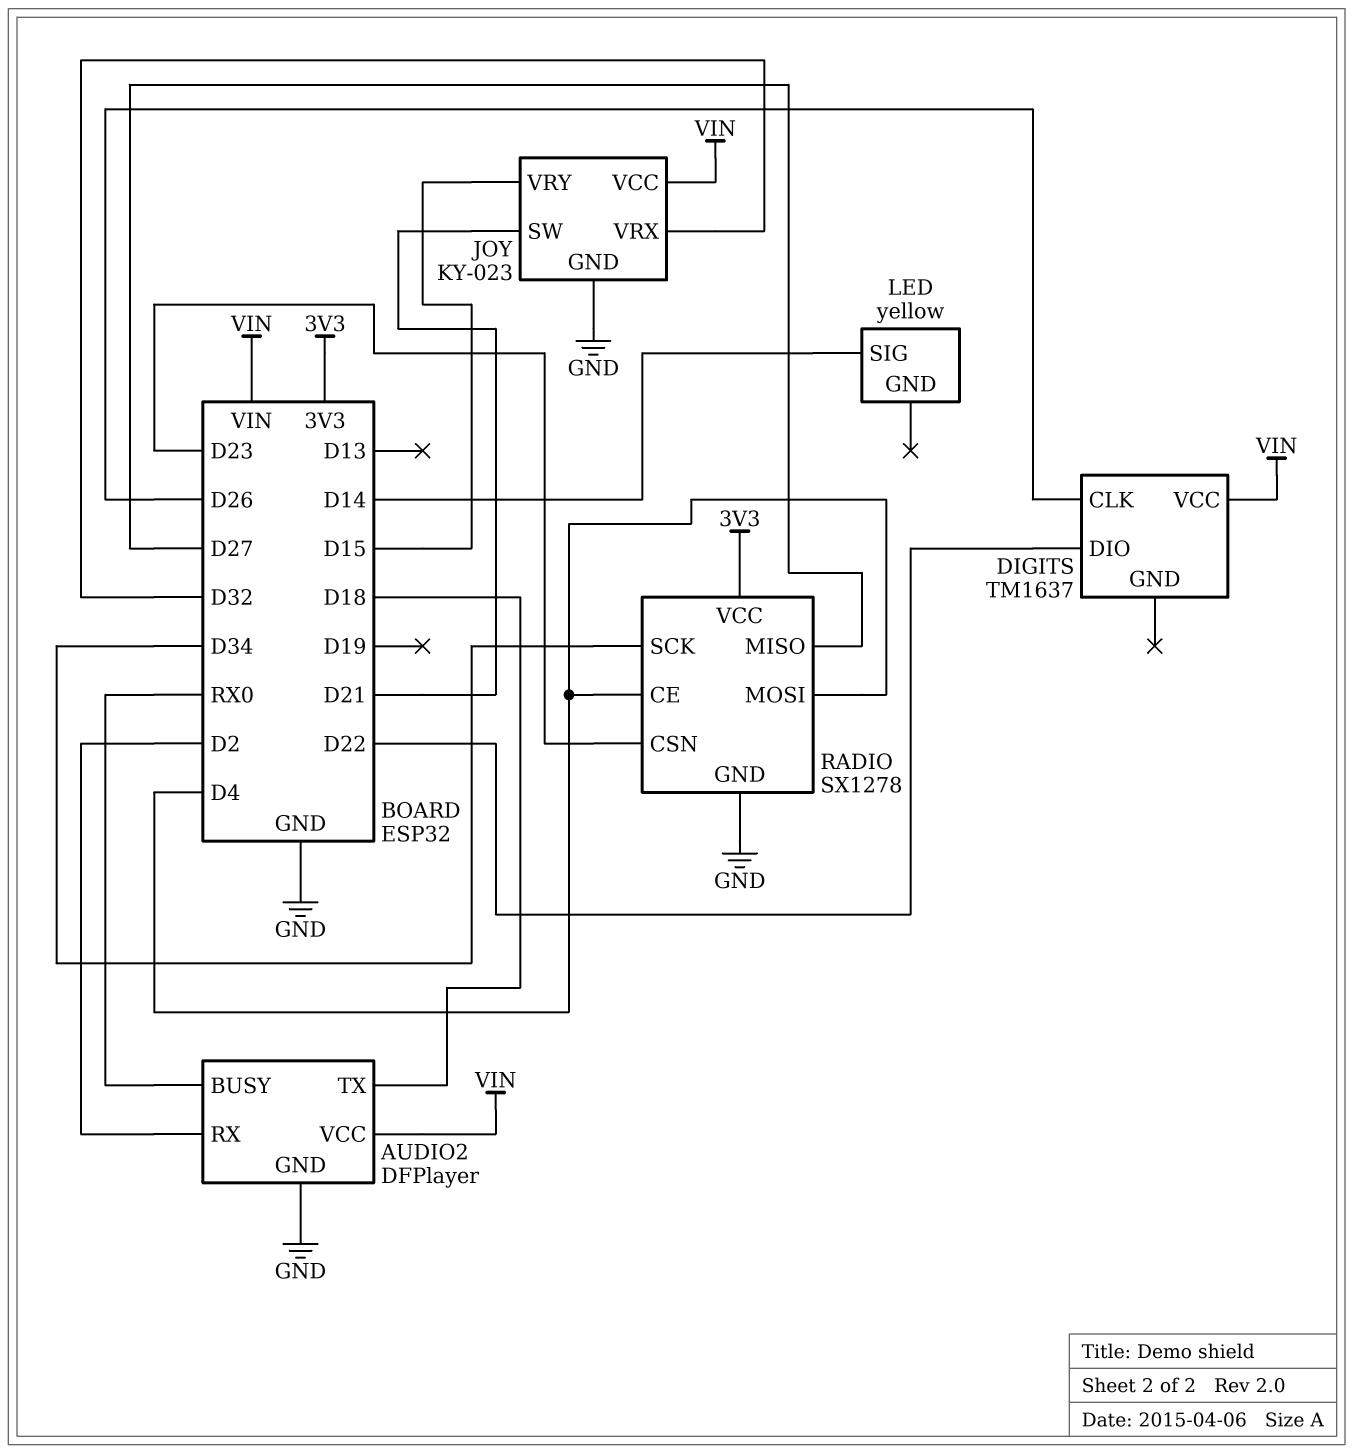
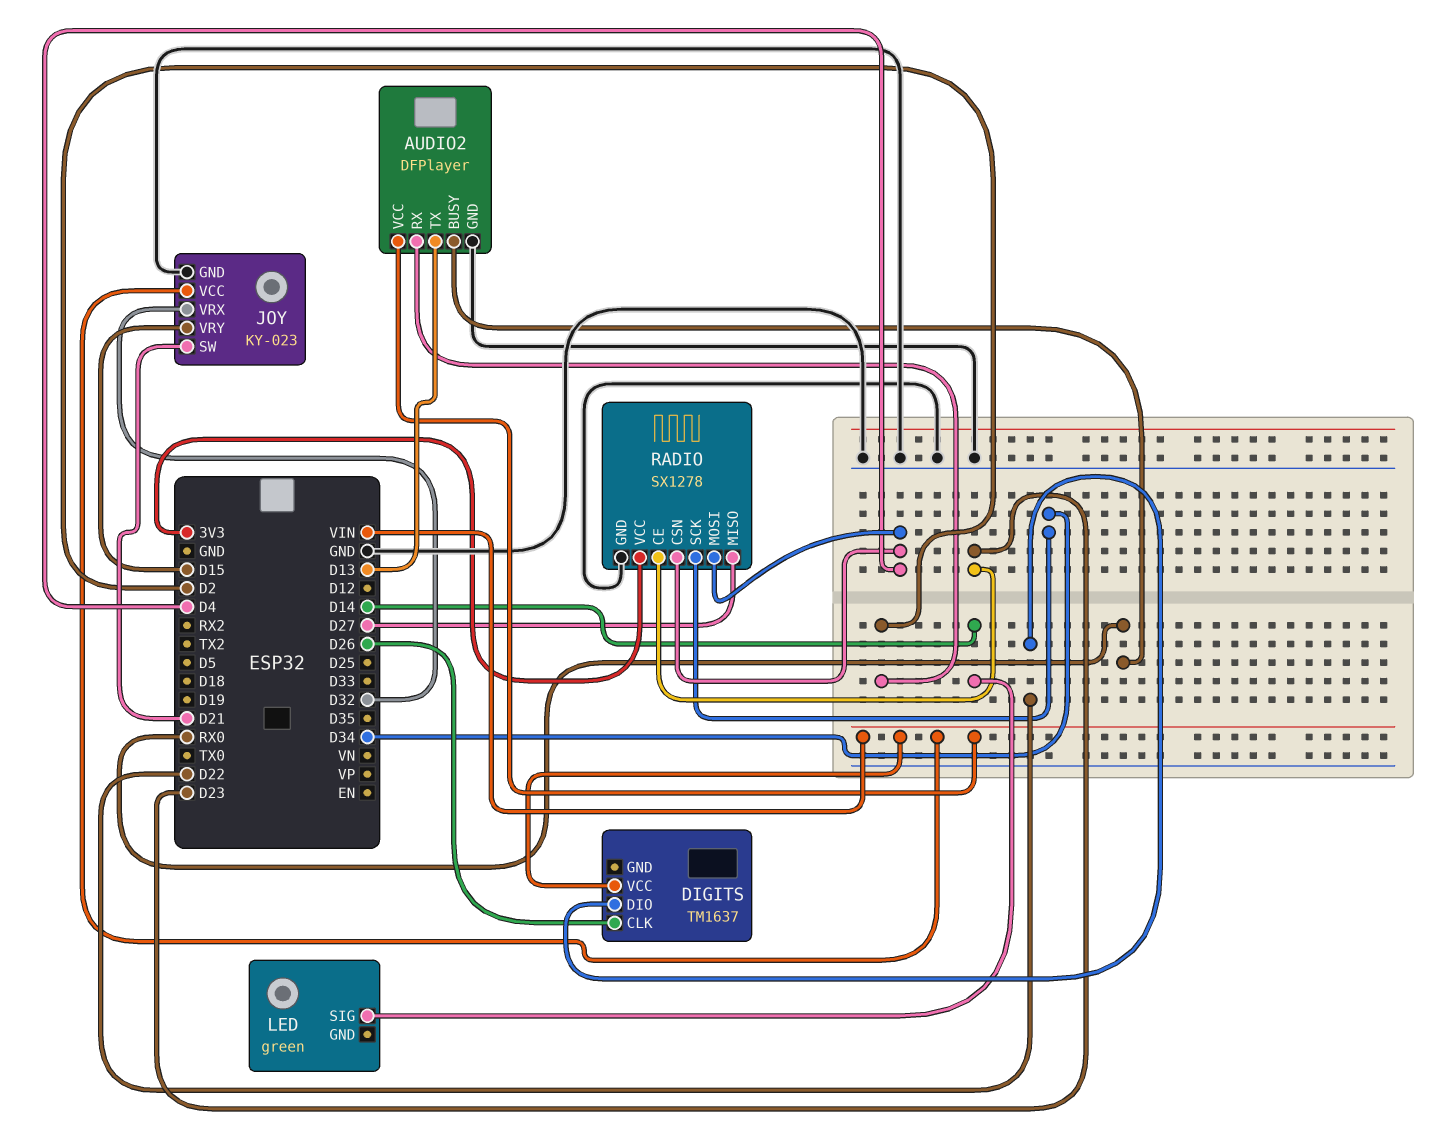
AUDIO2 pin TX: D18 -> D13
LED: yellow -> green
RADIO pin CE: D4 -> D23
RADIO pin CSN: D23 -> D4

